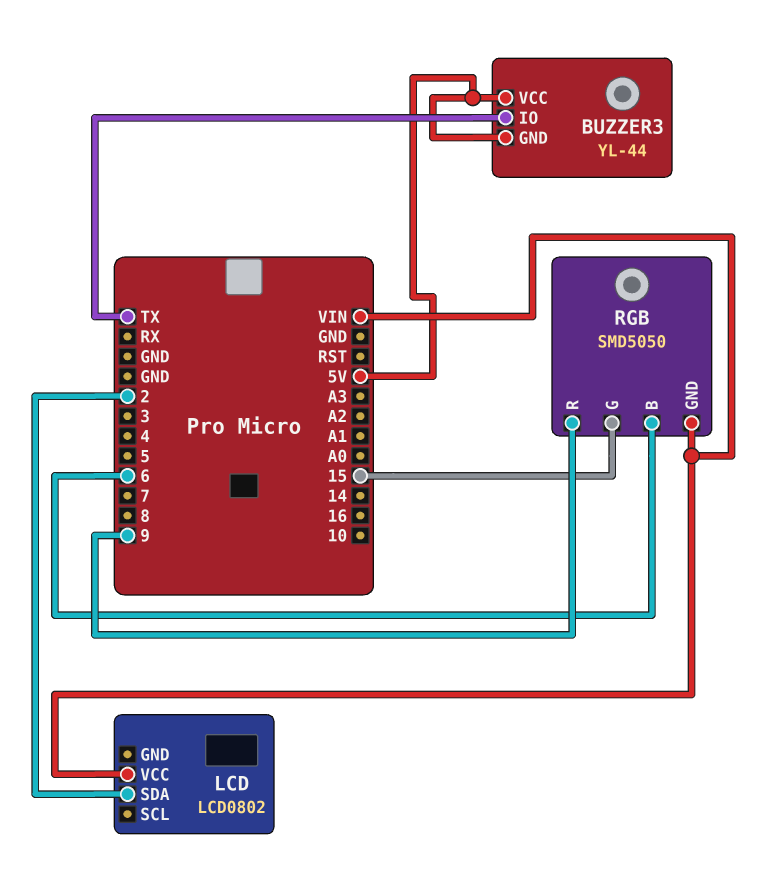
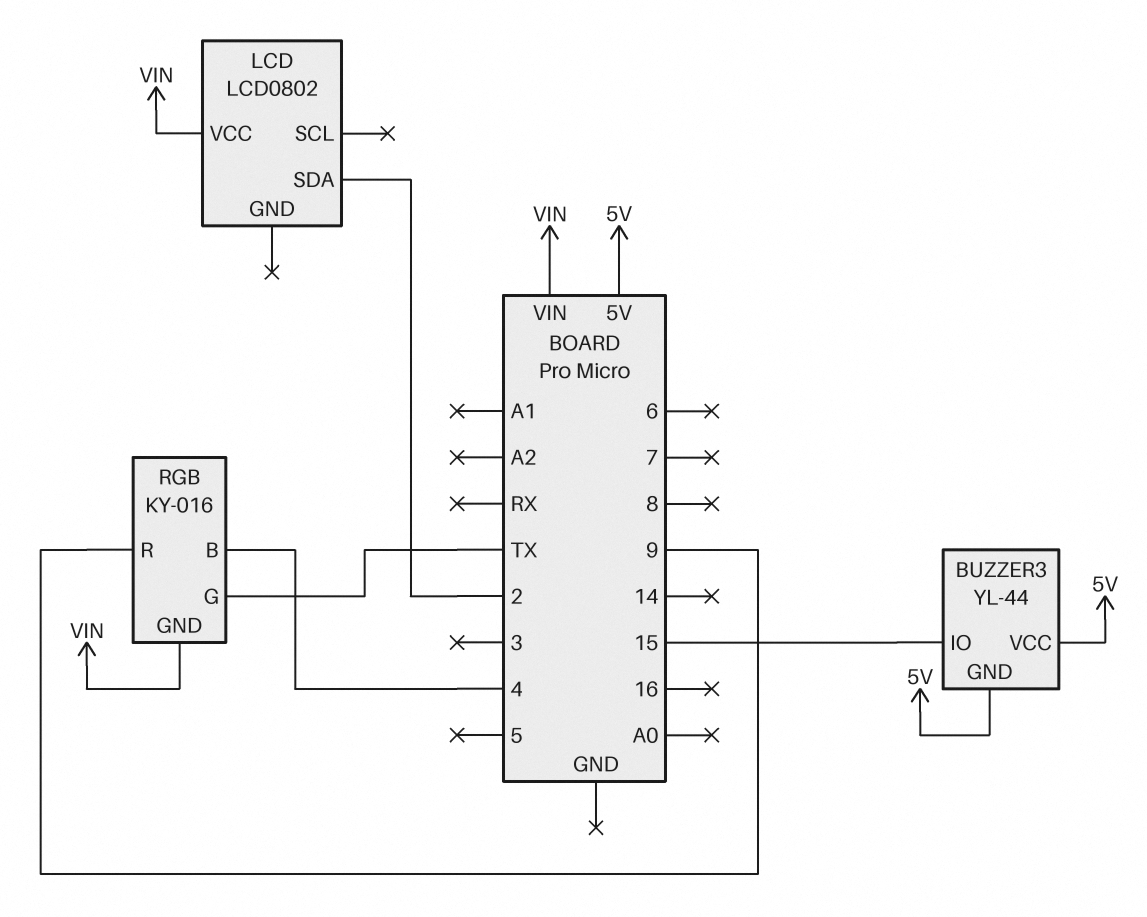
BUZZER3 pin IO: TX -> 15
RGB: SMD5050 -> KY-016
RGB pin B: 6 -> 4
RGB pin G: 15 -> TX

